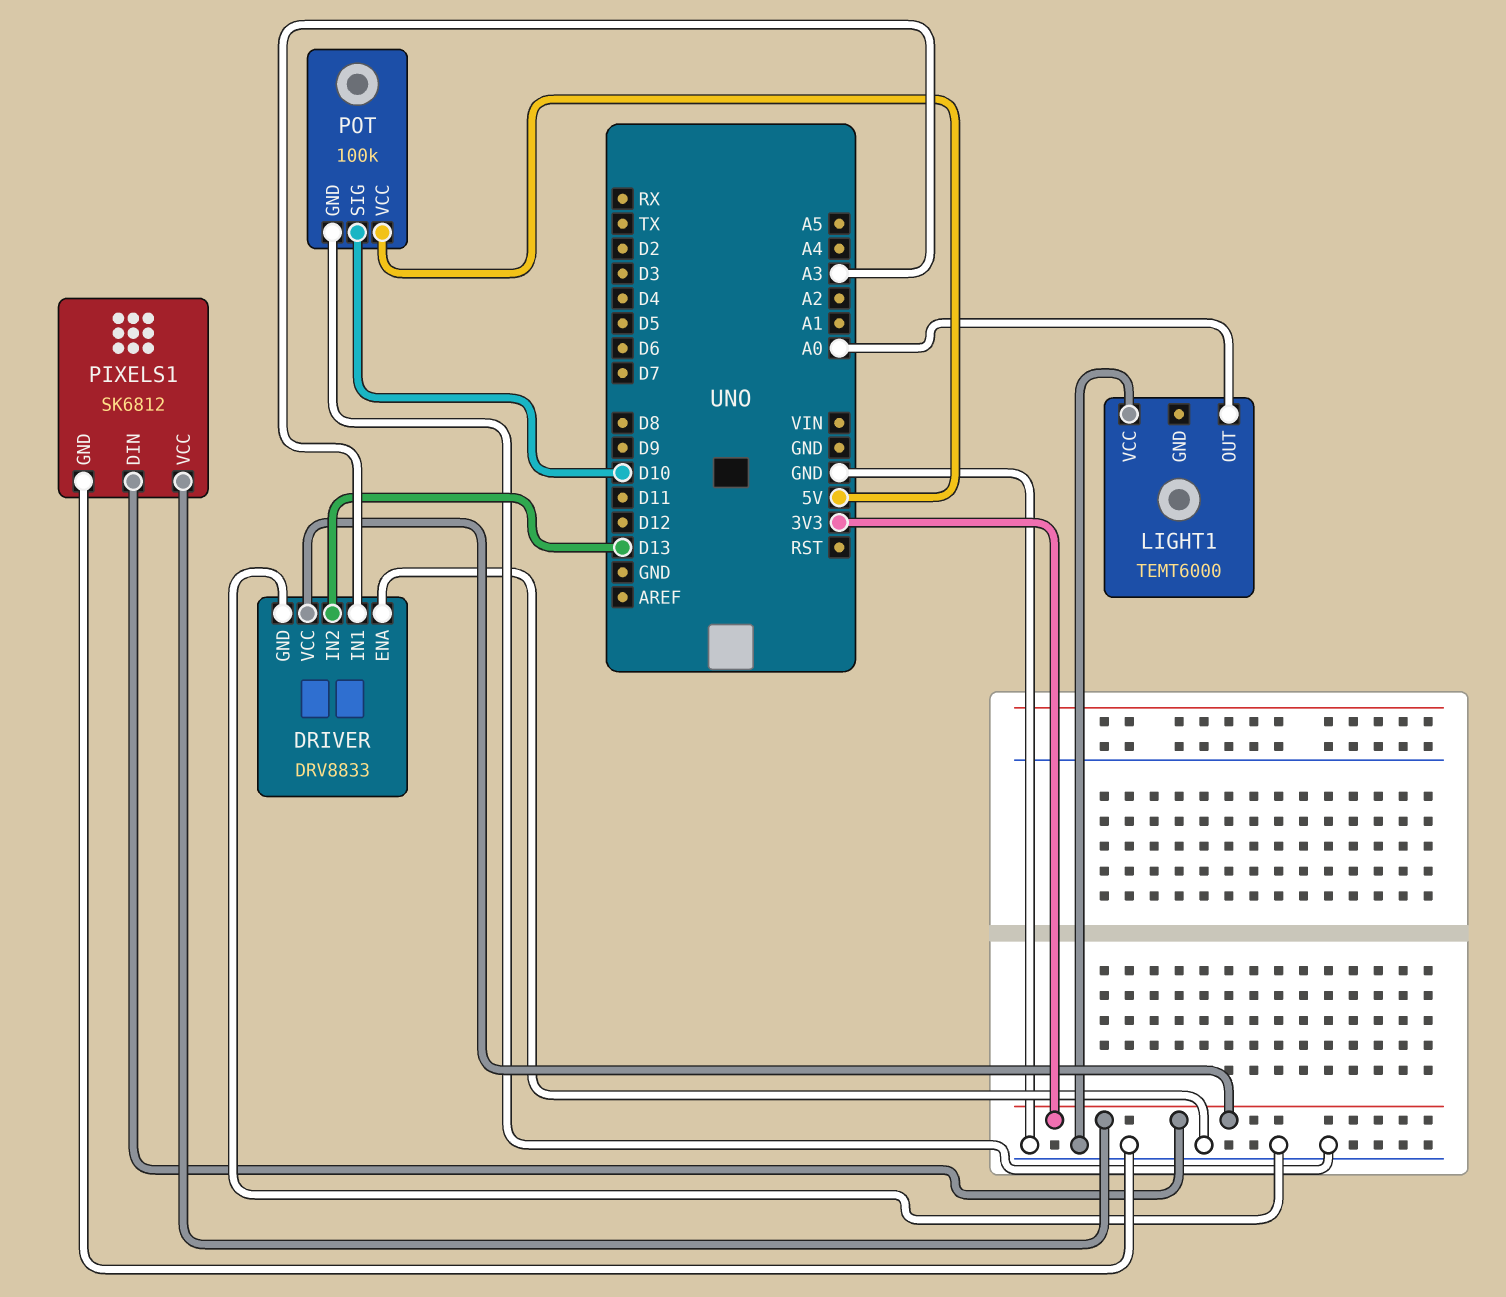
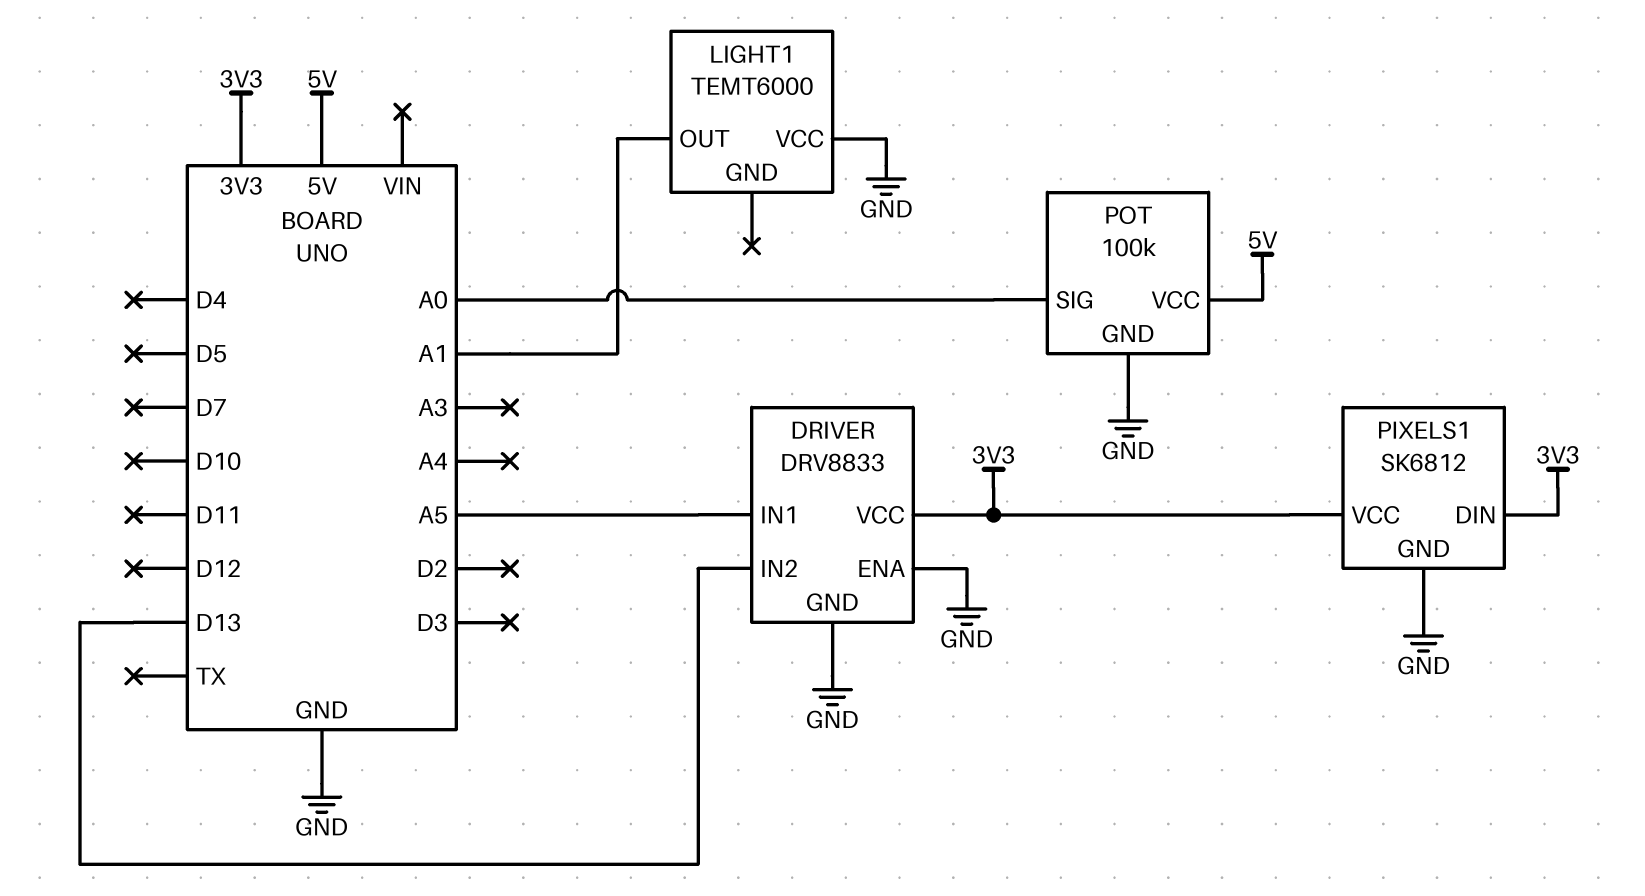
DRIVER pin IN1: A3 -> A5
LIGHT1 pin OUT: A0 -> A1
POT pin SIG: D10 -> A0

